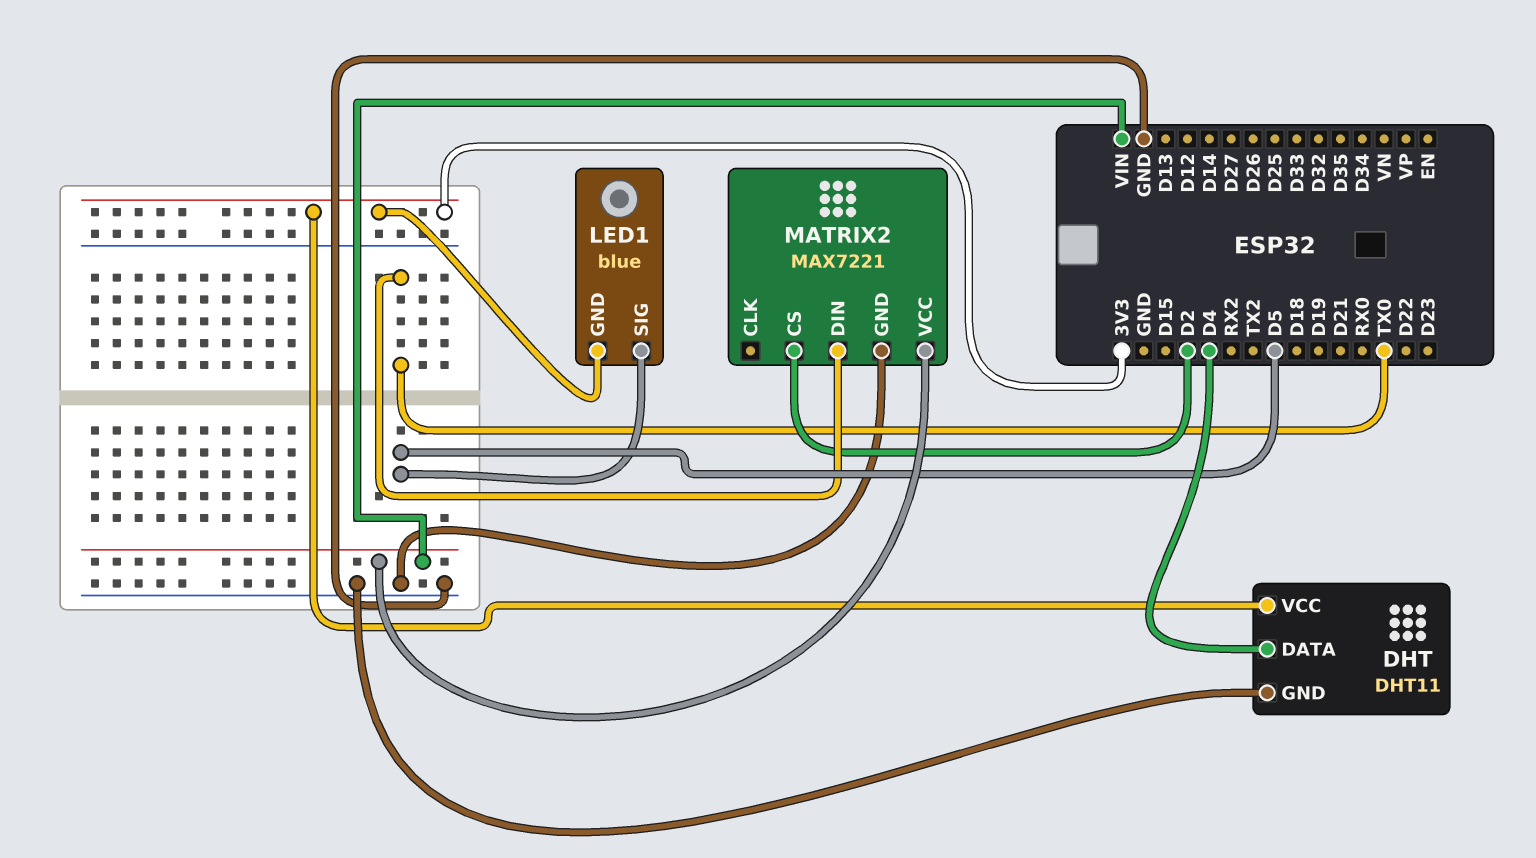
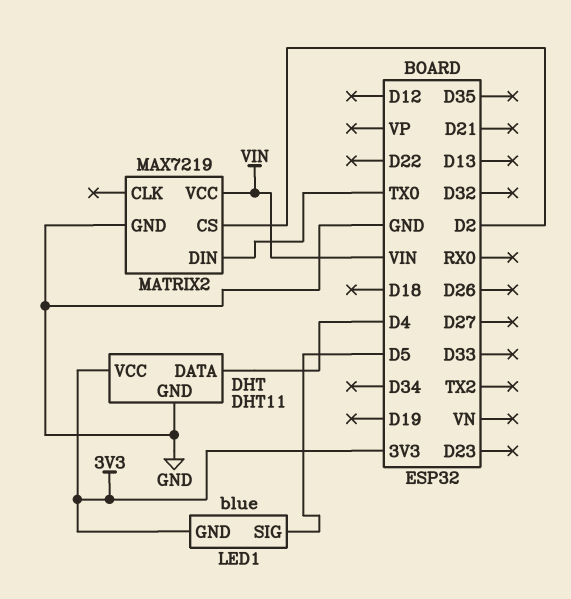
MATRIX2: MAX7221 -> MAX7219

